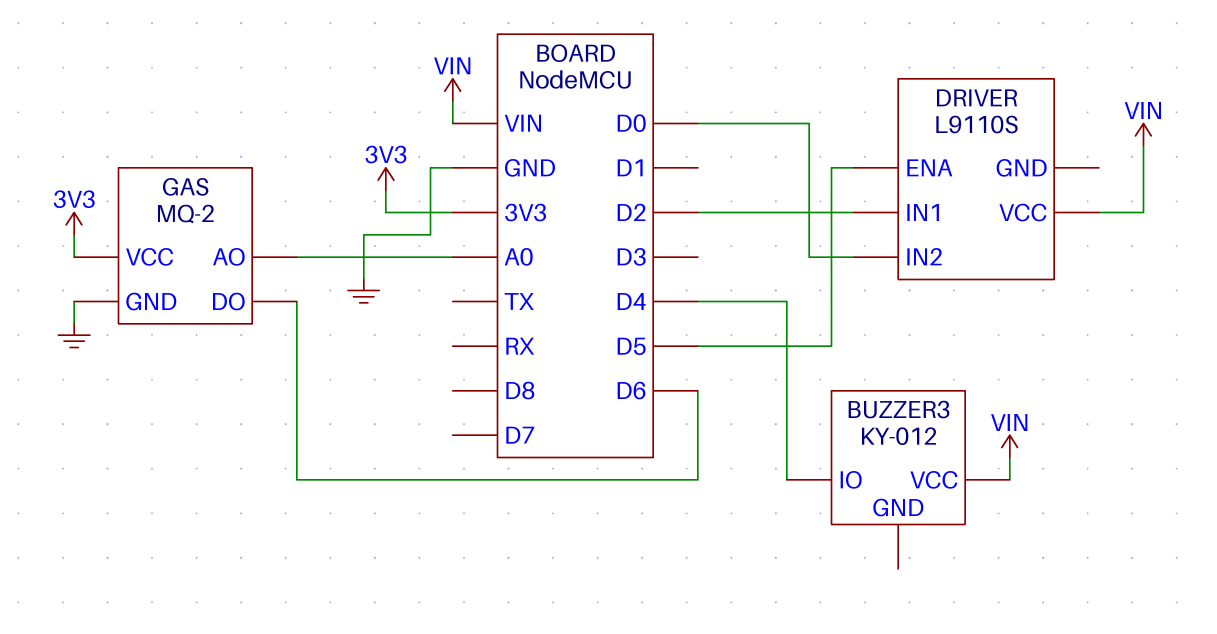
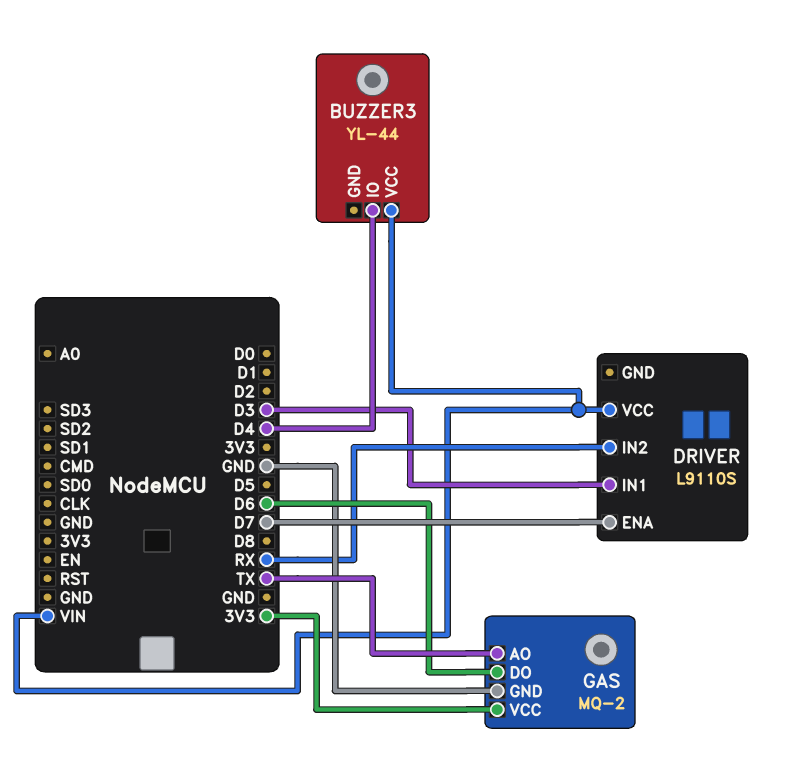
BUZZER3: KY-012 -> YL-44
DRIVER pin ENA: D5 -> D7
DRIVER pin IN1: D2 -> D3
DRIVER pin IN2: D0 -> RX
GAS pin AO: A0 -> TX

